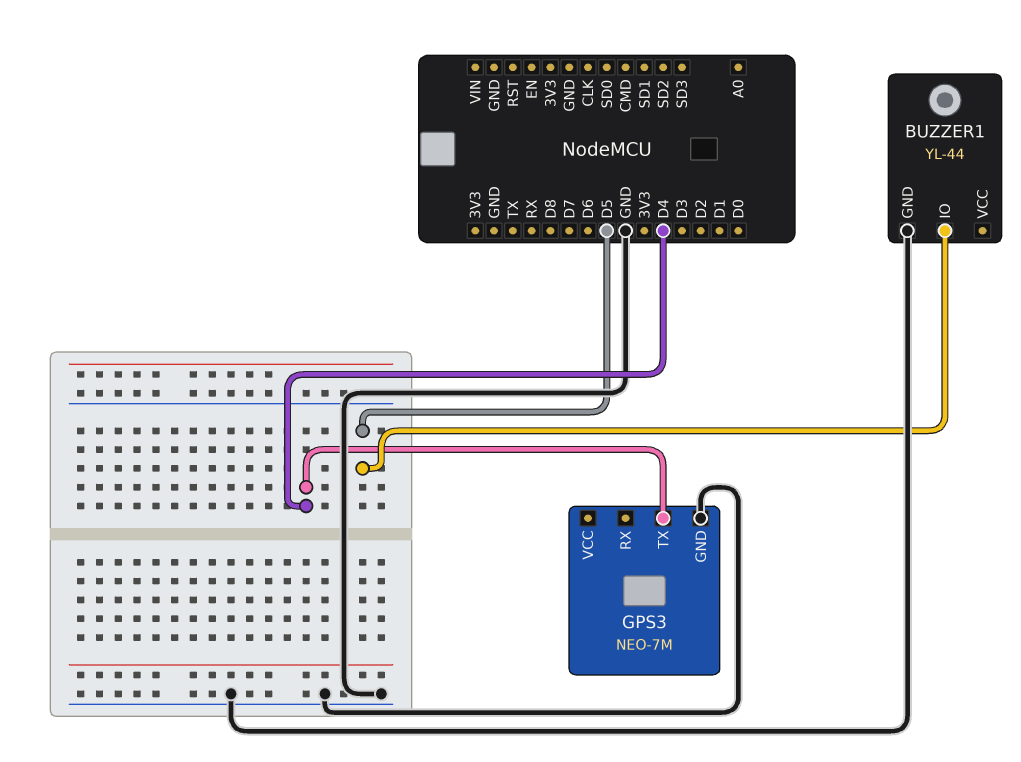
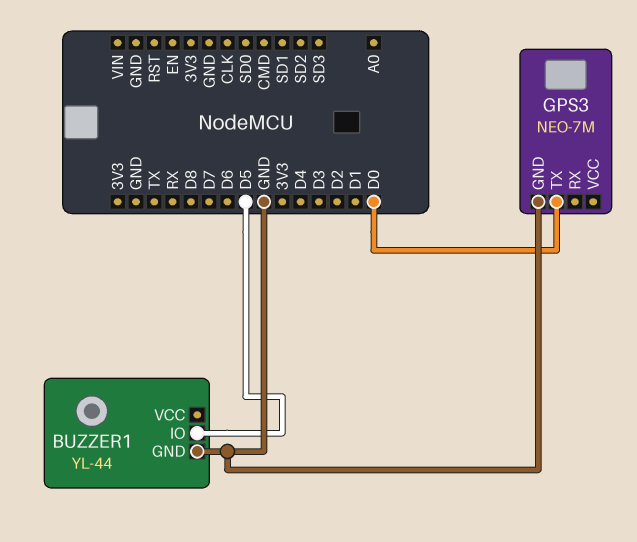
GPS3 pin TX: D4 -> D0

